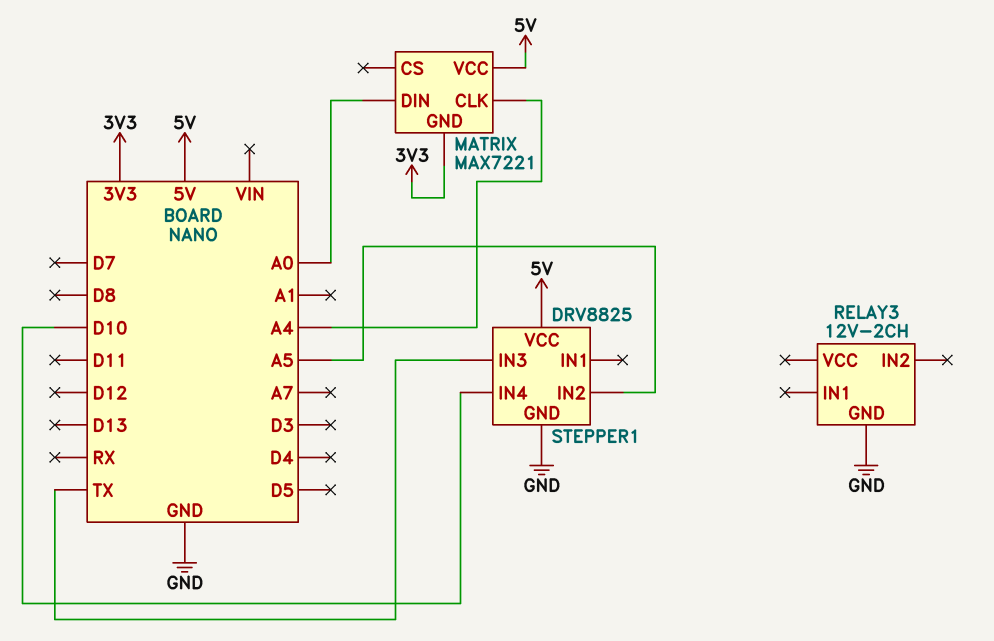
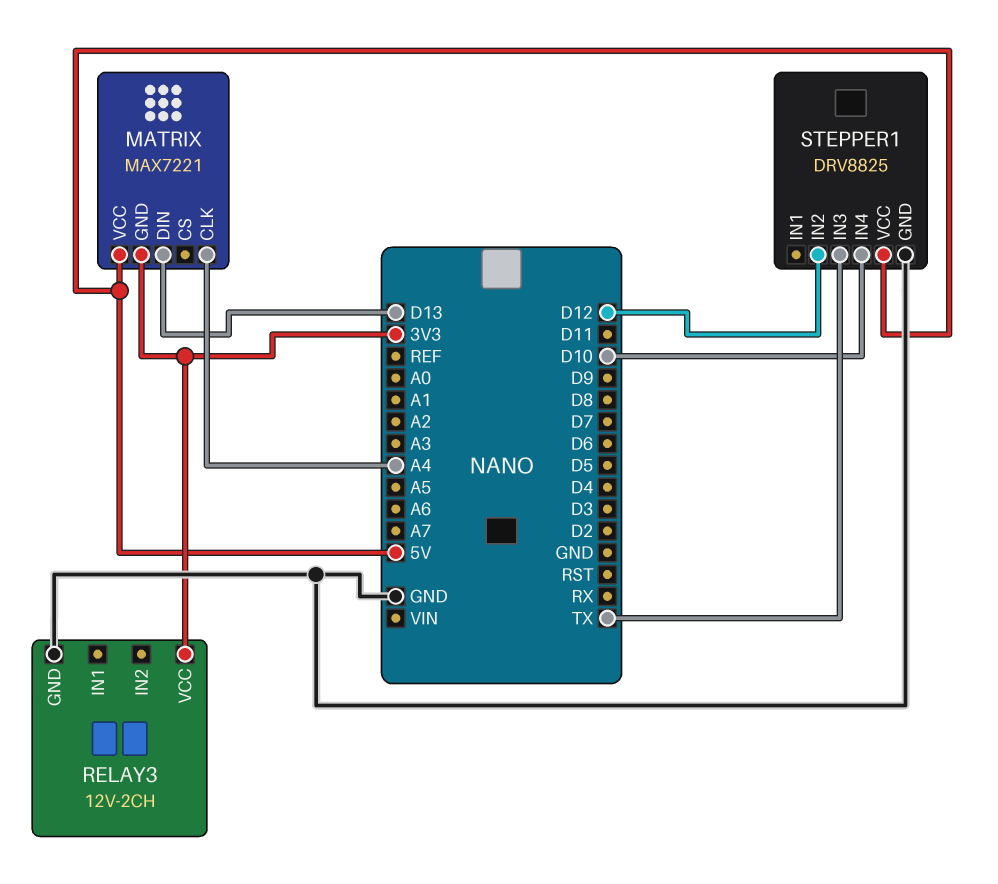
MATRIX pin DIN: A0 -> D13
RELAY3 pin VCC: none -> 3V3
STEPPER1 pin IN2: A5 -> D12

